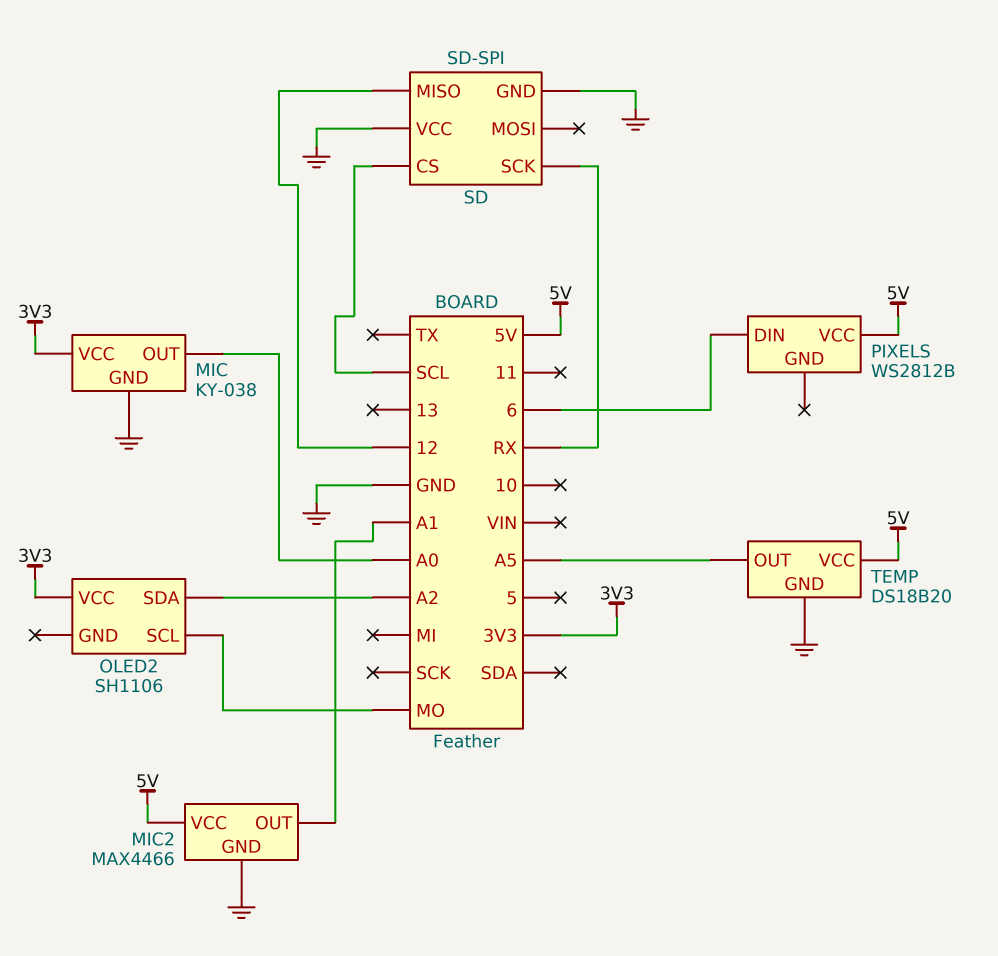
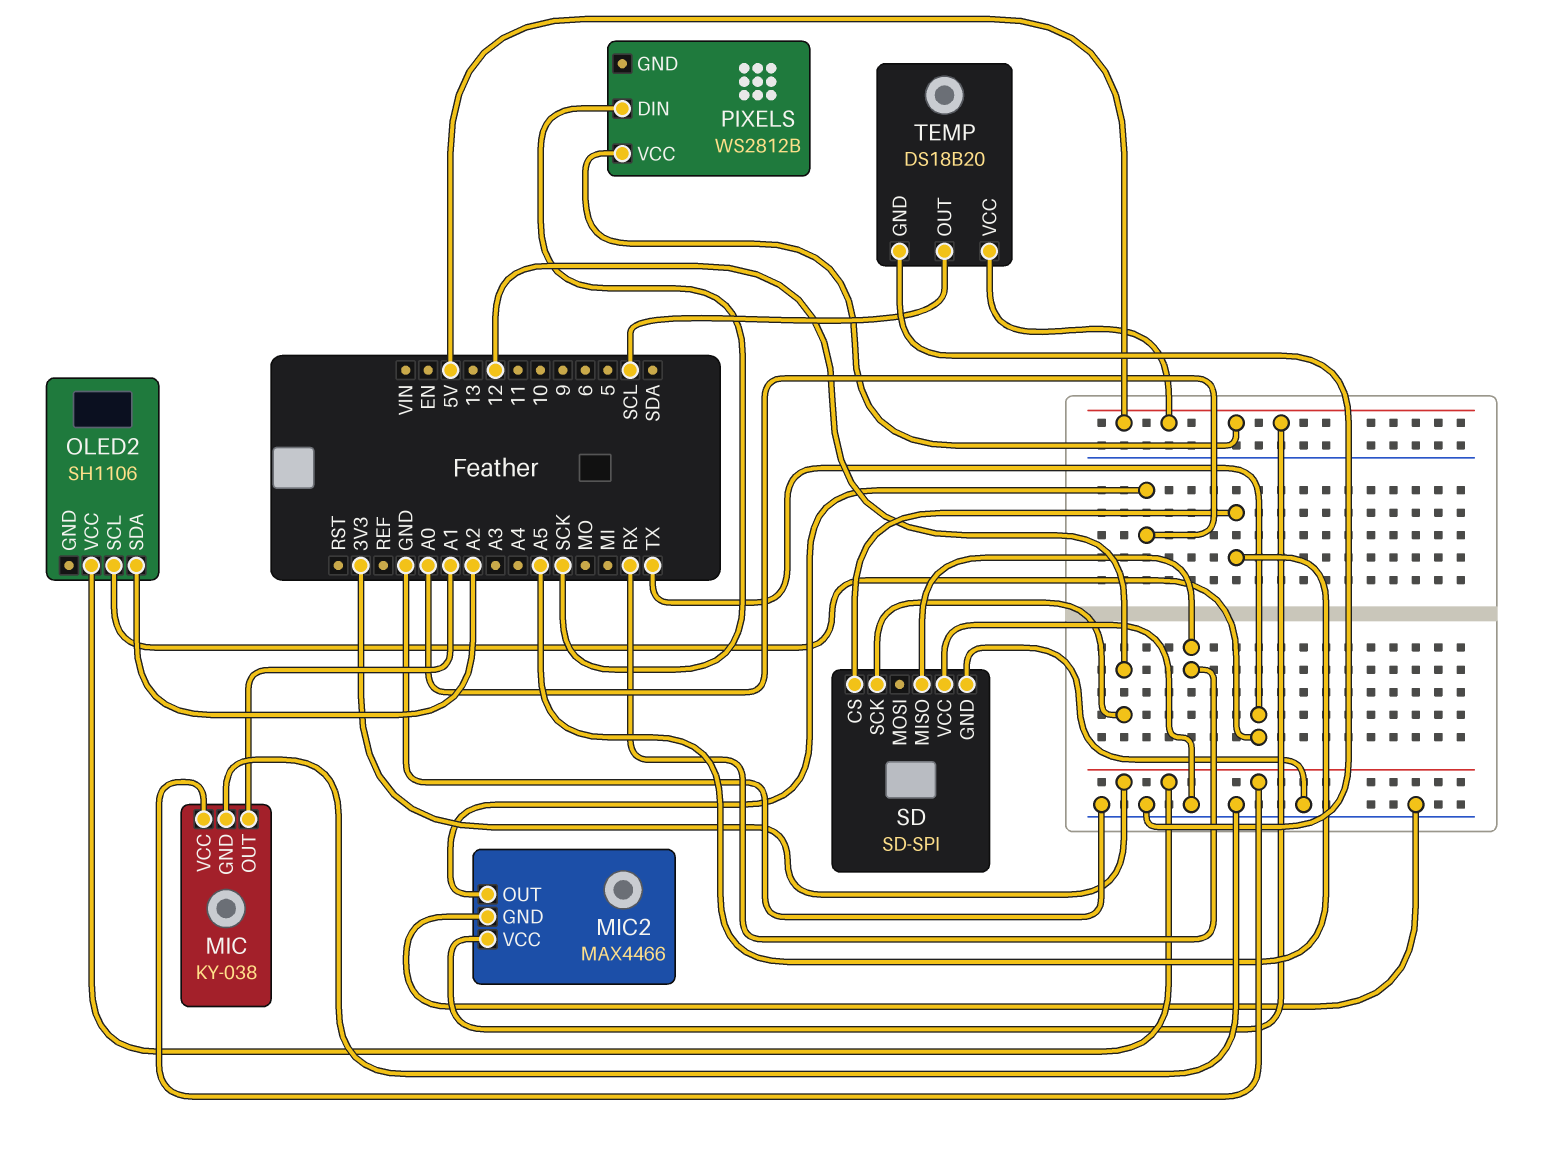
MIC pin OUT: A0 -> A1
MIC2 pin OUT: A1 -> A0
OLED2 pin SCL: MO -> TX
PIXELS pin DIN: 6 -> SCK
SD pin CS: SCL -> A5
SD pin MISO: 12 -> RX
SD pin SCK: RX -> 12
TEMP pin OUT: A5 -> SCL

